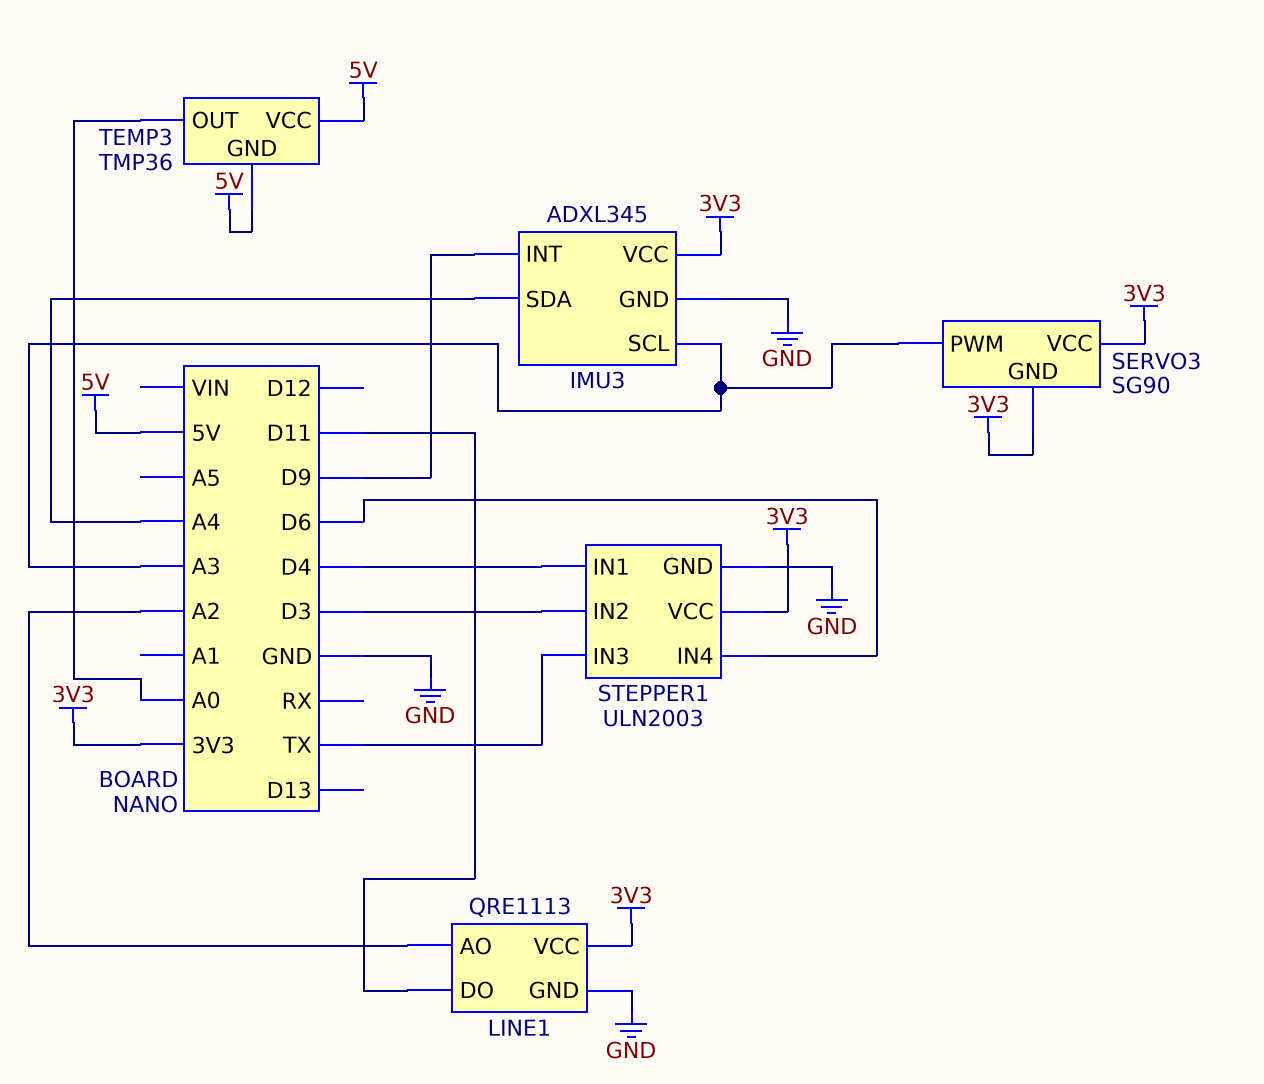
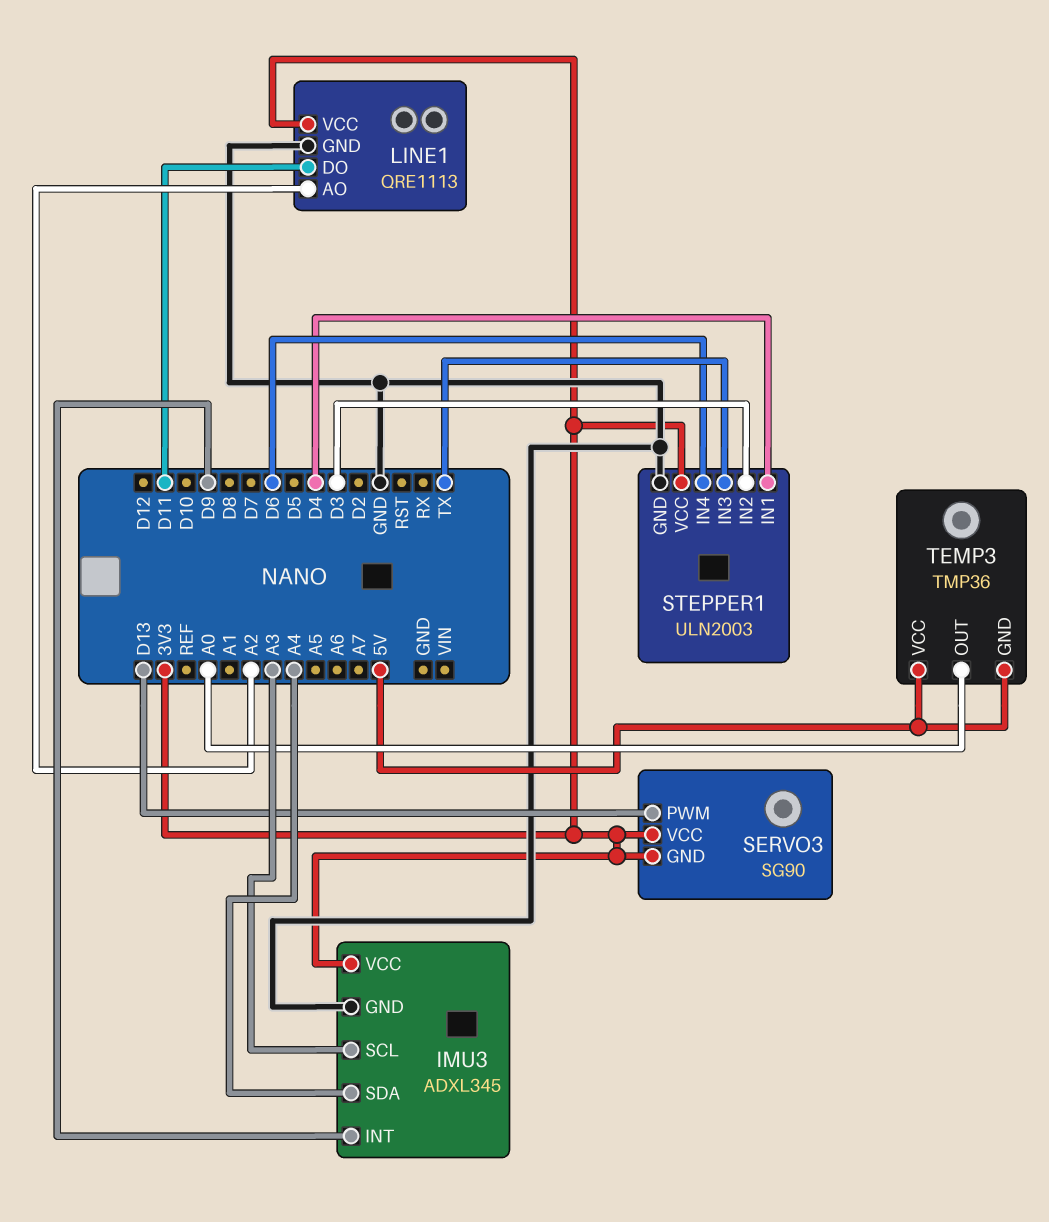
SERVO3 pin PWM: A3 -> D13

